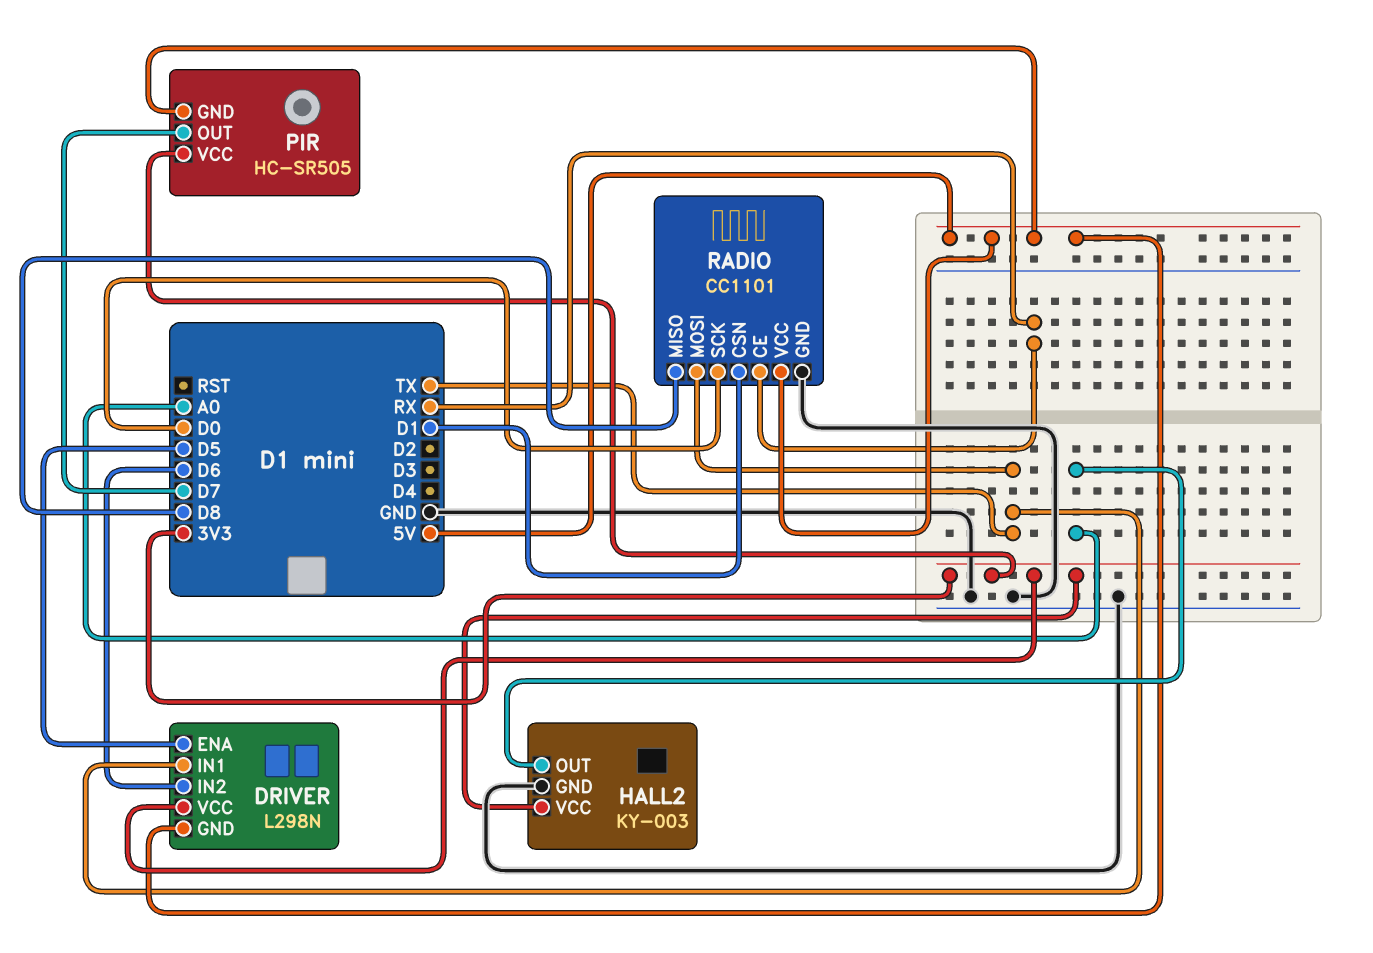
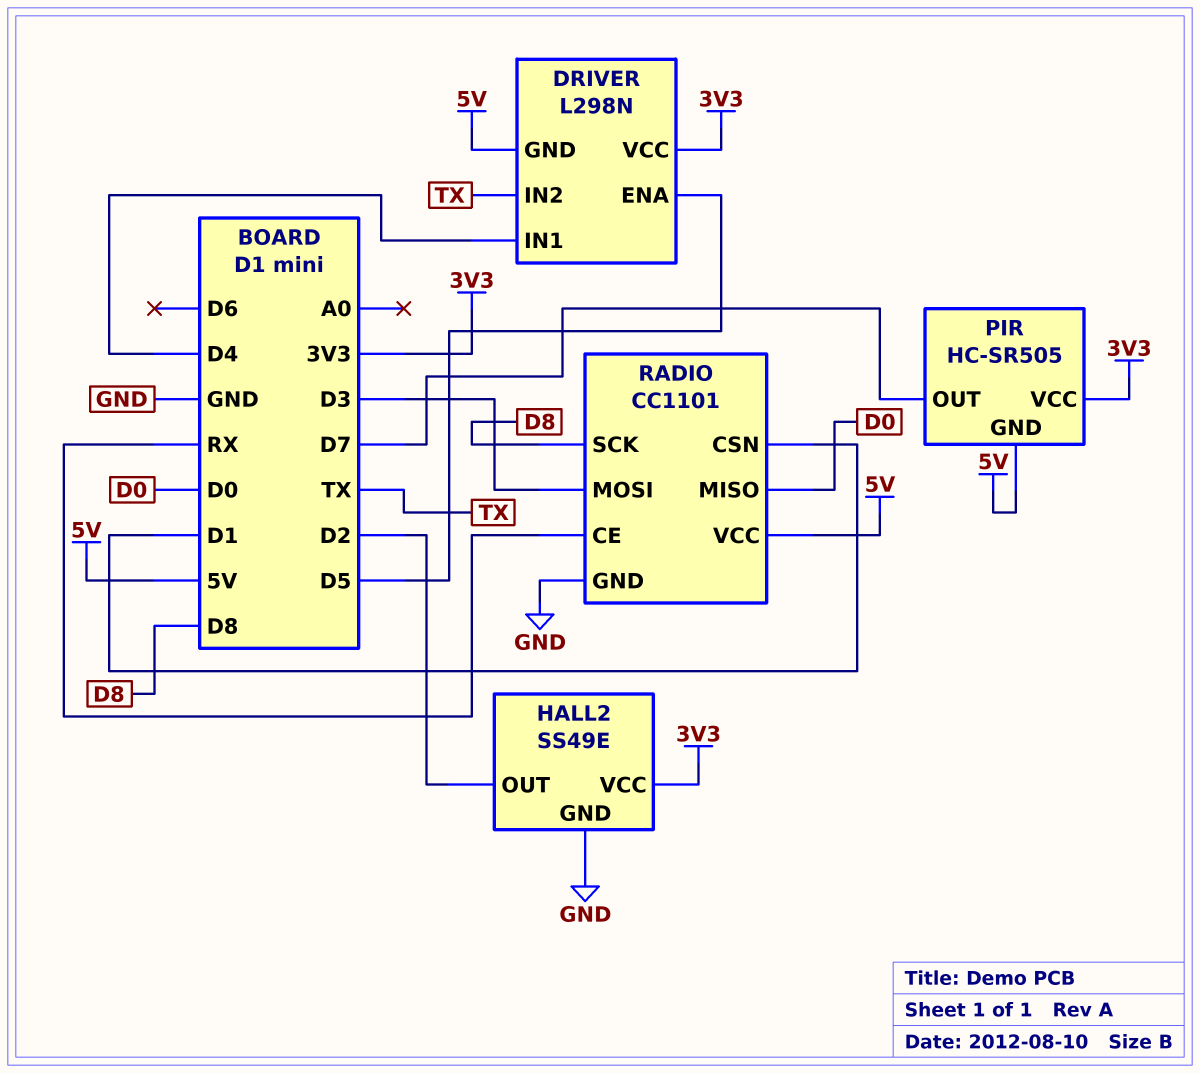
DRIVER pin IN1: TX -> D4
DRIVER pin IN2: D6 -> TX
HALL2: KY-003 -> SS49E
HALL2 pin OUT: A0 -> D2
RADIO pin MISO: D8 -> D0
RADIO pin MOSI: TX -> D3
RADIO pin SCK: D0 -> D8

